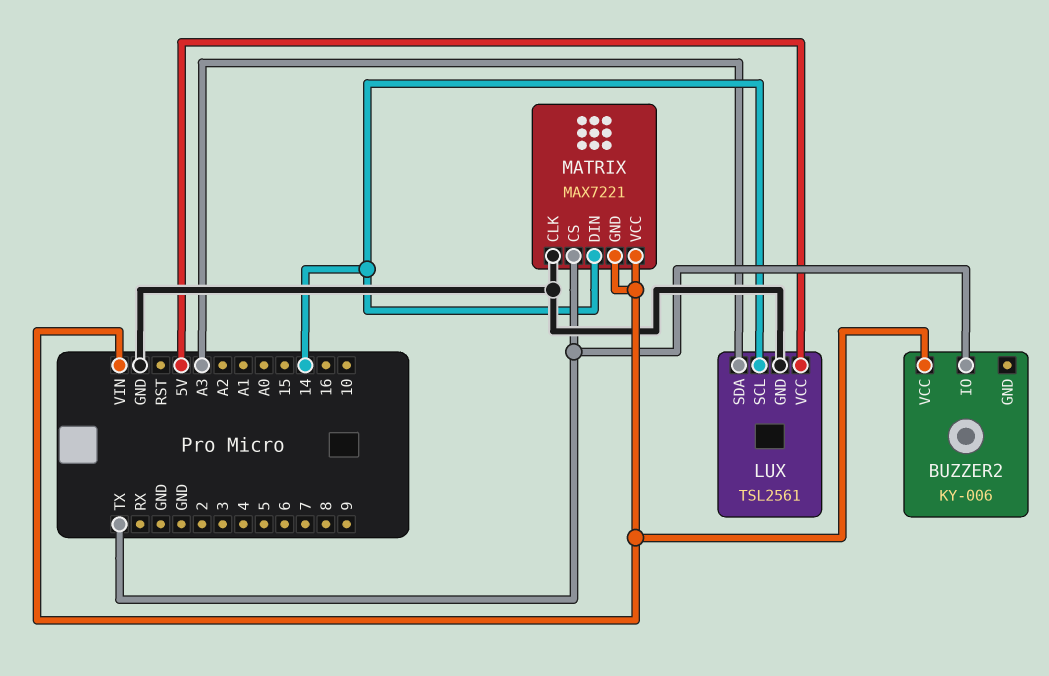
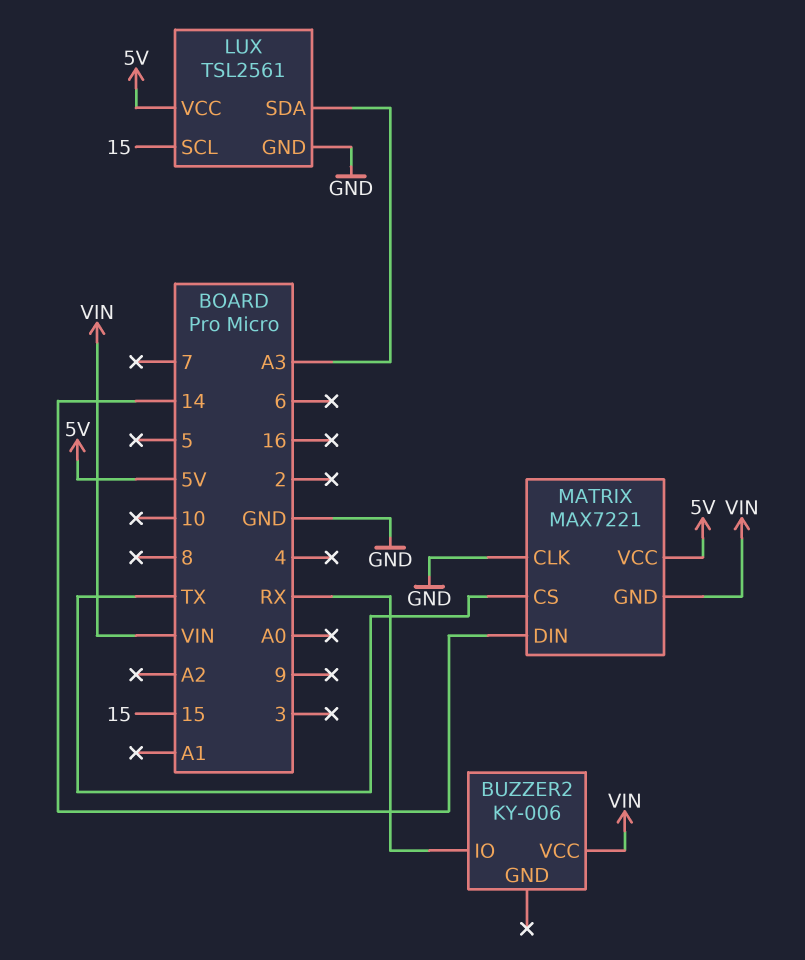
BUZZER2 pin IO: TX -> RX
LUX pin SCL: 14 -> 15
MATRIX pin VCC: VIN -> 5V

